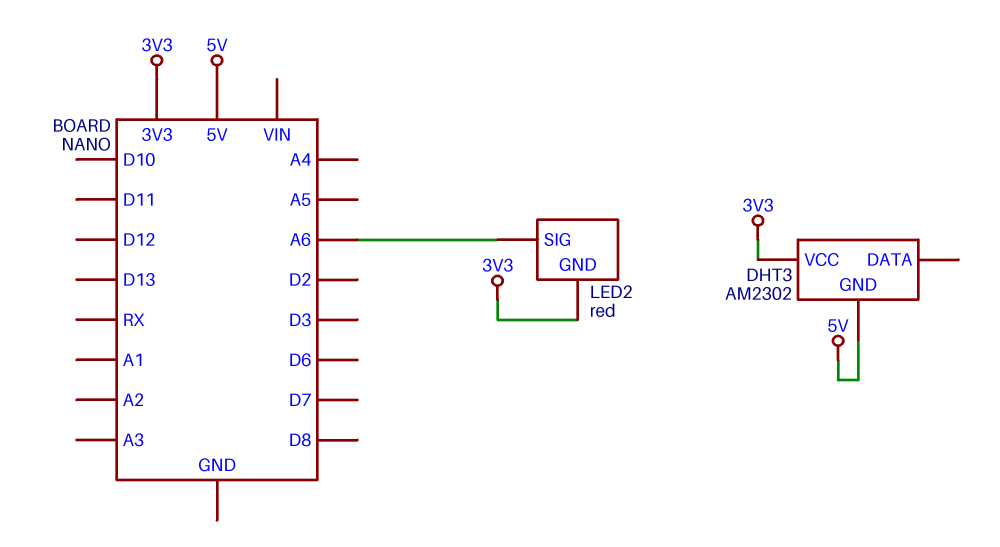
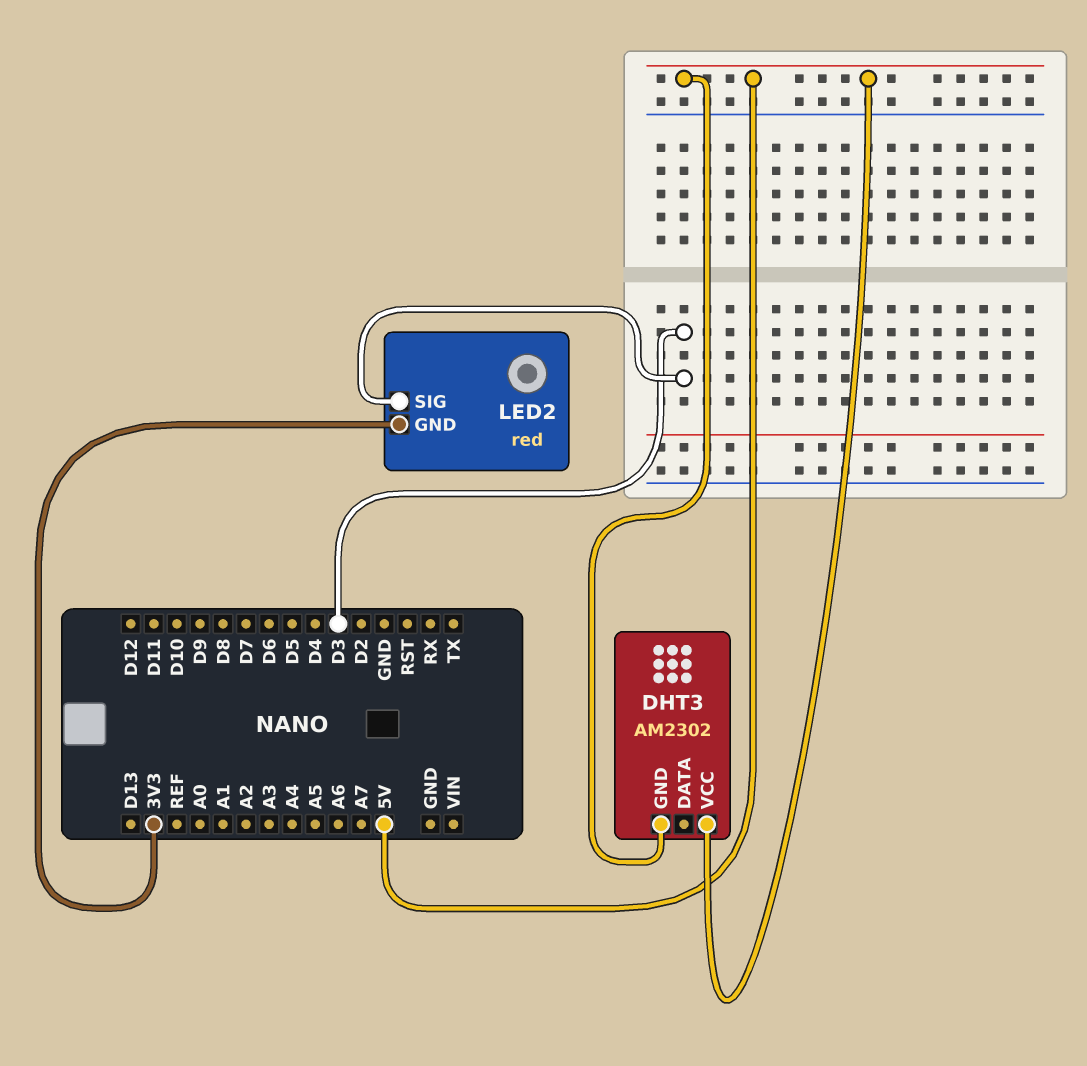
DHT3 pin VCC: 3V3 -> 5V
LED2 pin SIG: A6 -> D3

